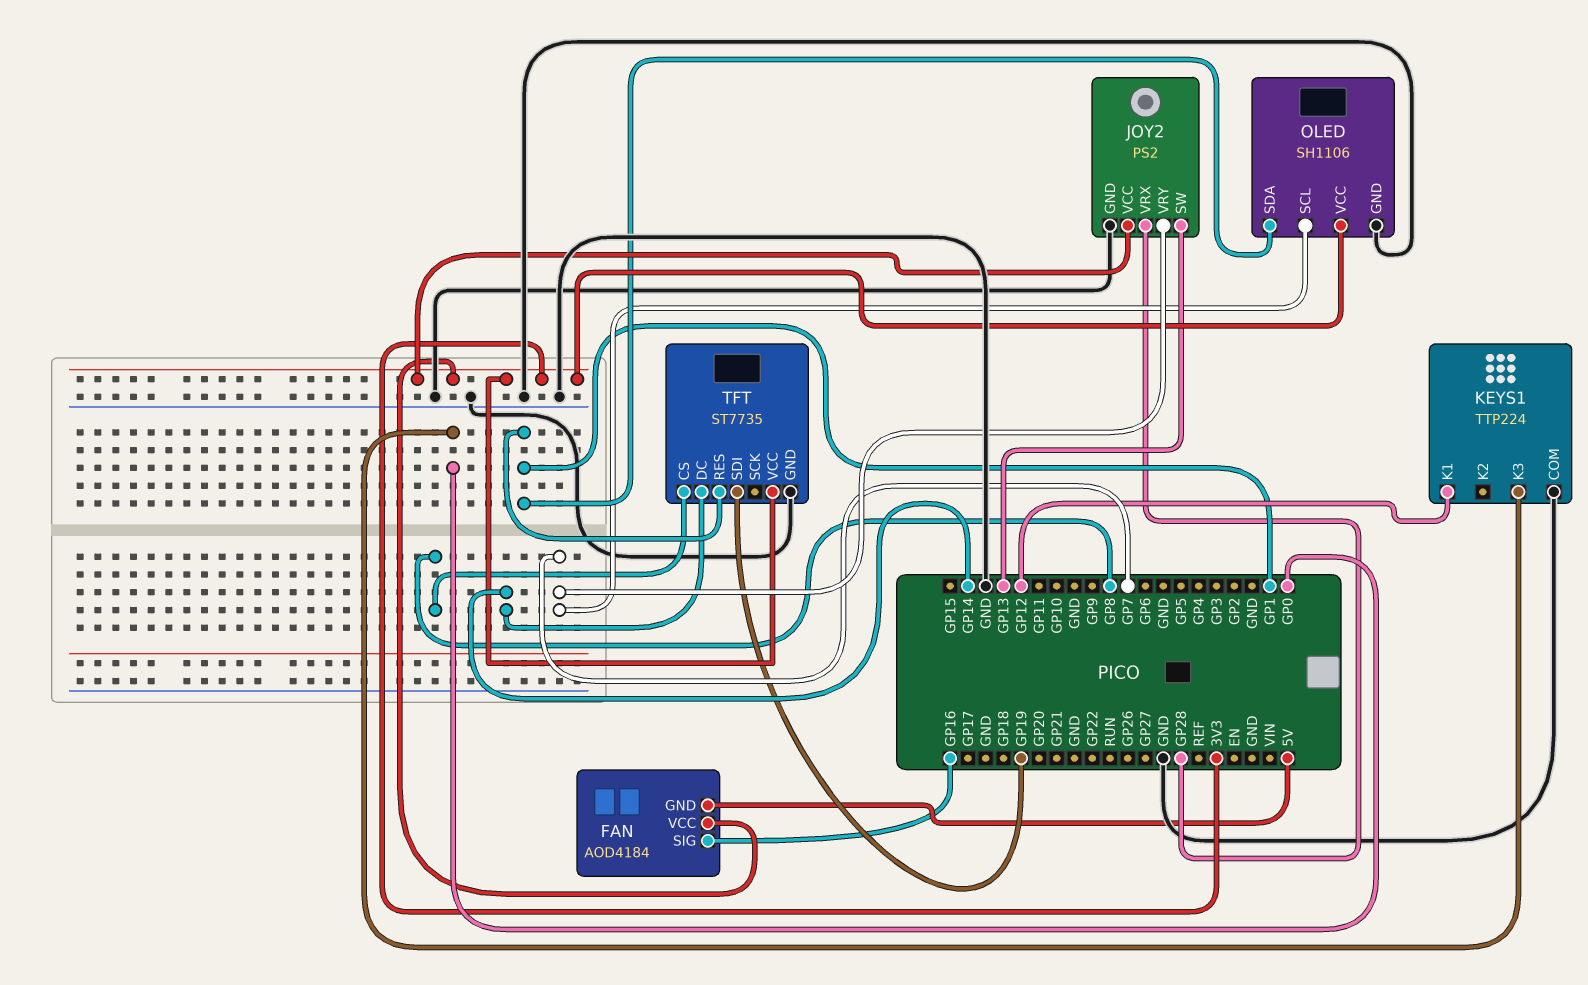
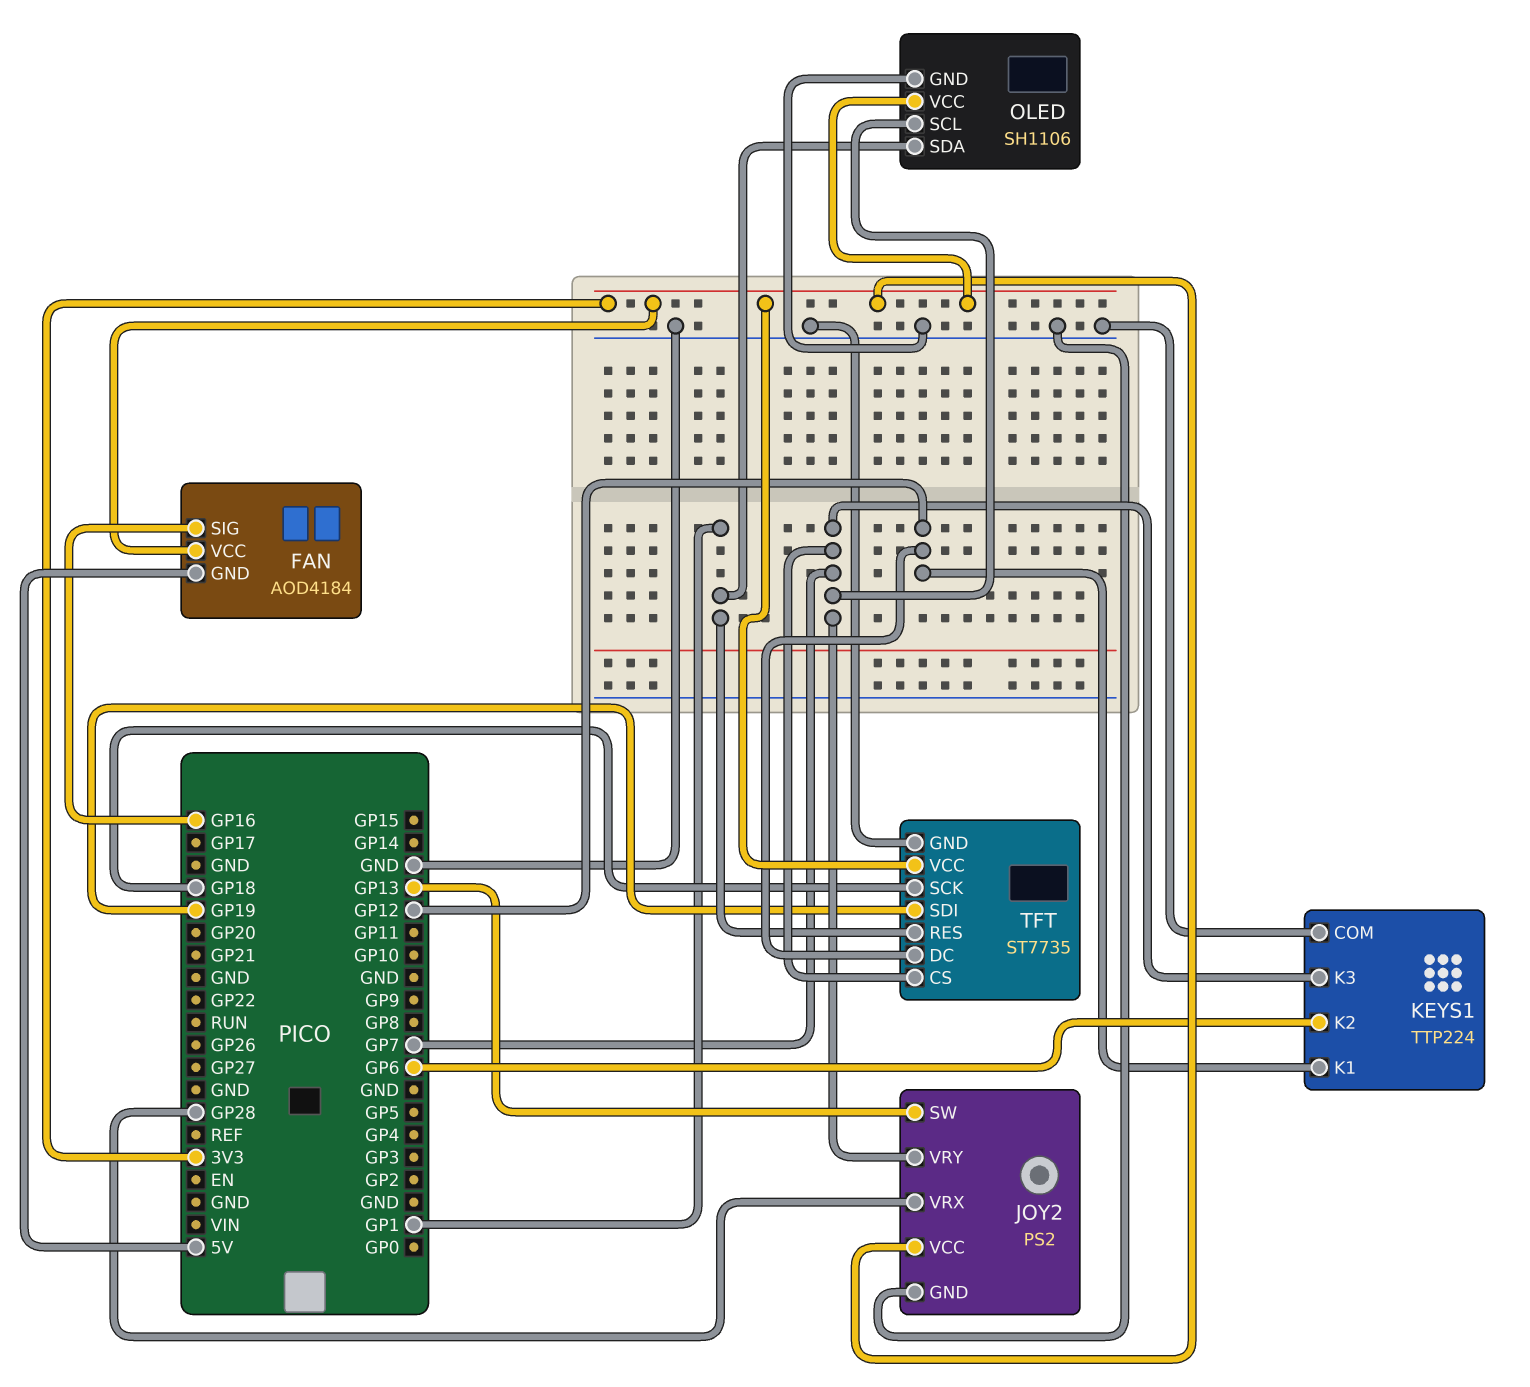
KEYS1 pin K2: none -> GP6
KEYS1 pin K3: GP0 -> GP7
TFT pin CS: GP8 -> GP7
TFT pin DC: GP14 -> GP12
TFT pin SCK: none -> GP18

